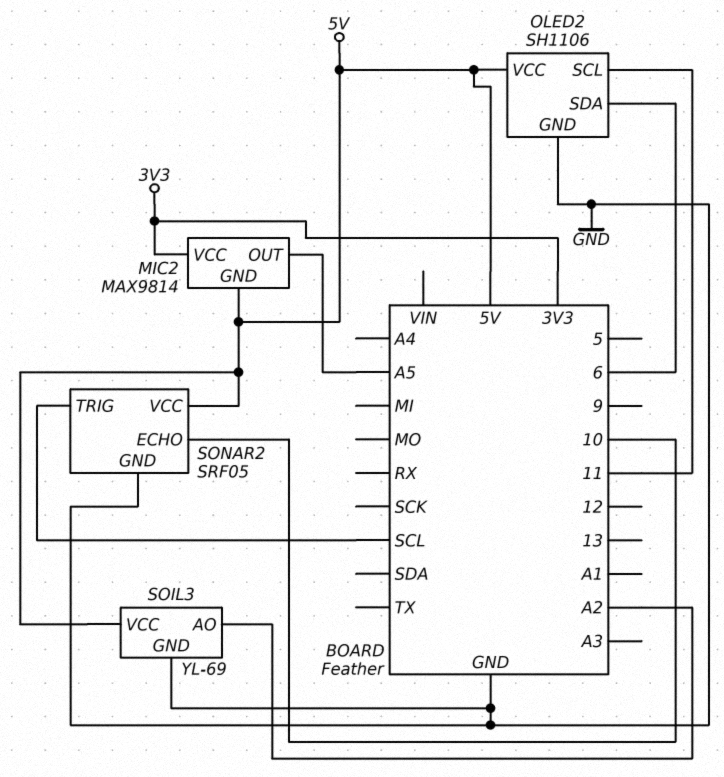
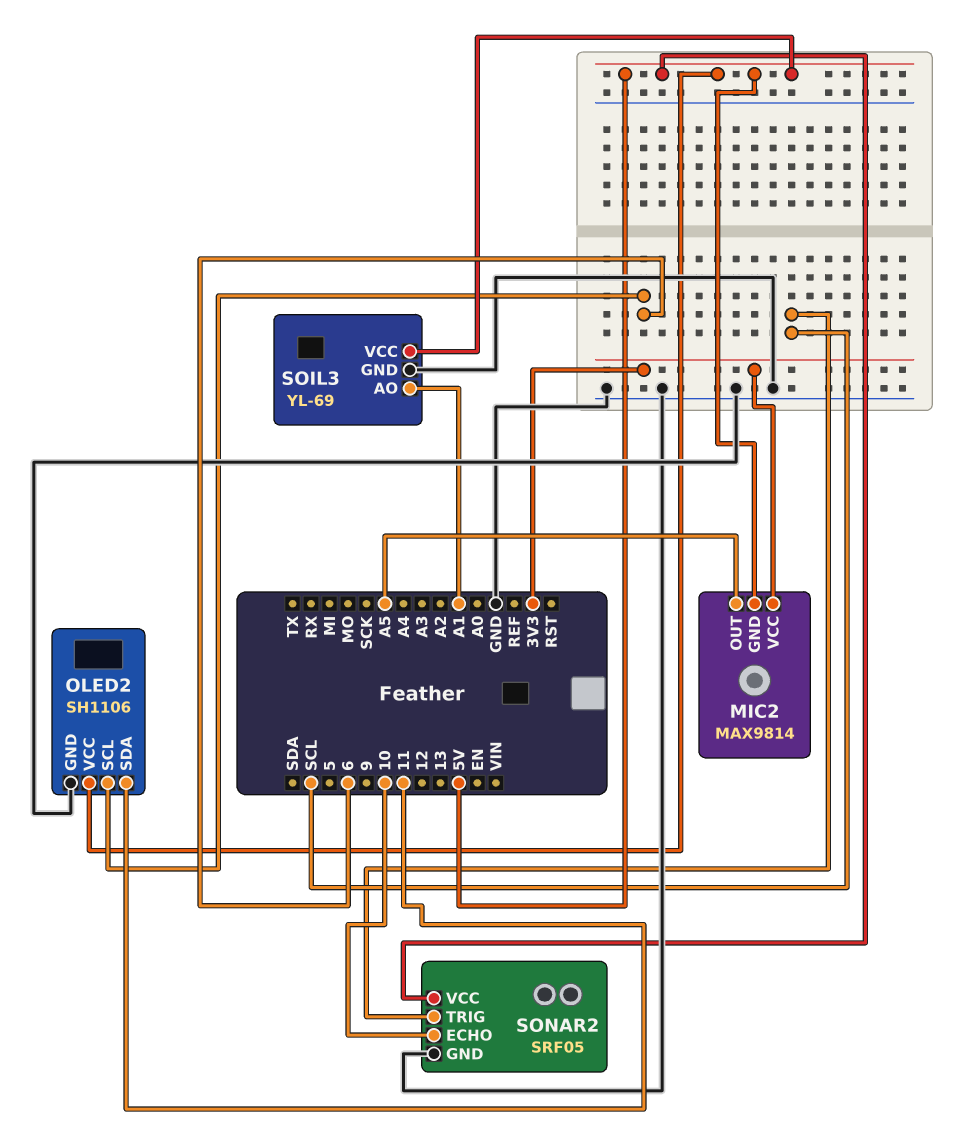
OLED2 pin SCL: 11 -> 6
OLED2 pin SDA: 6 -> 11
SOIL3 pin AO: A2 -> A1

